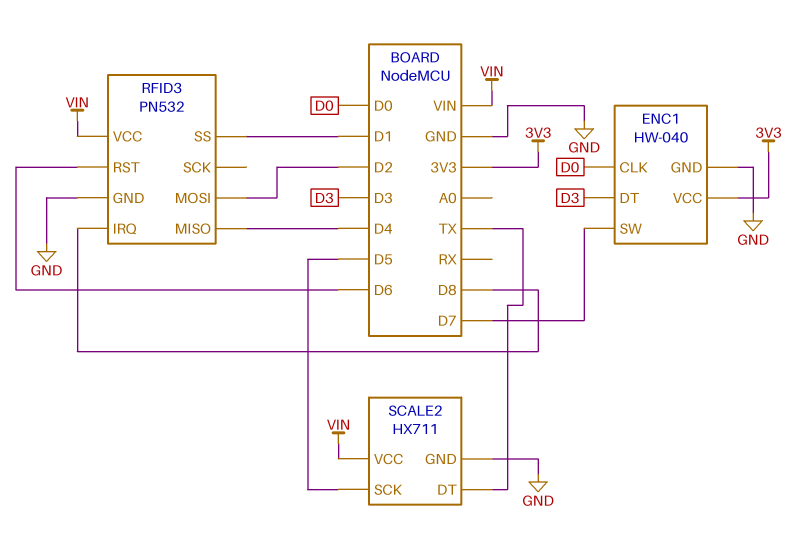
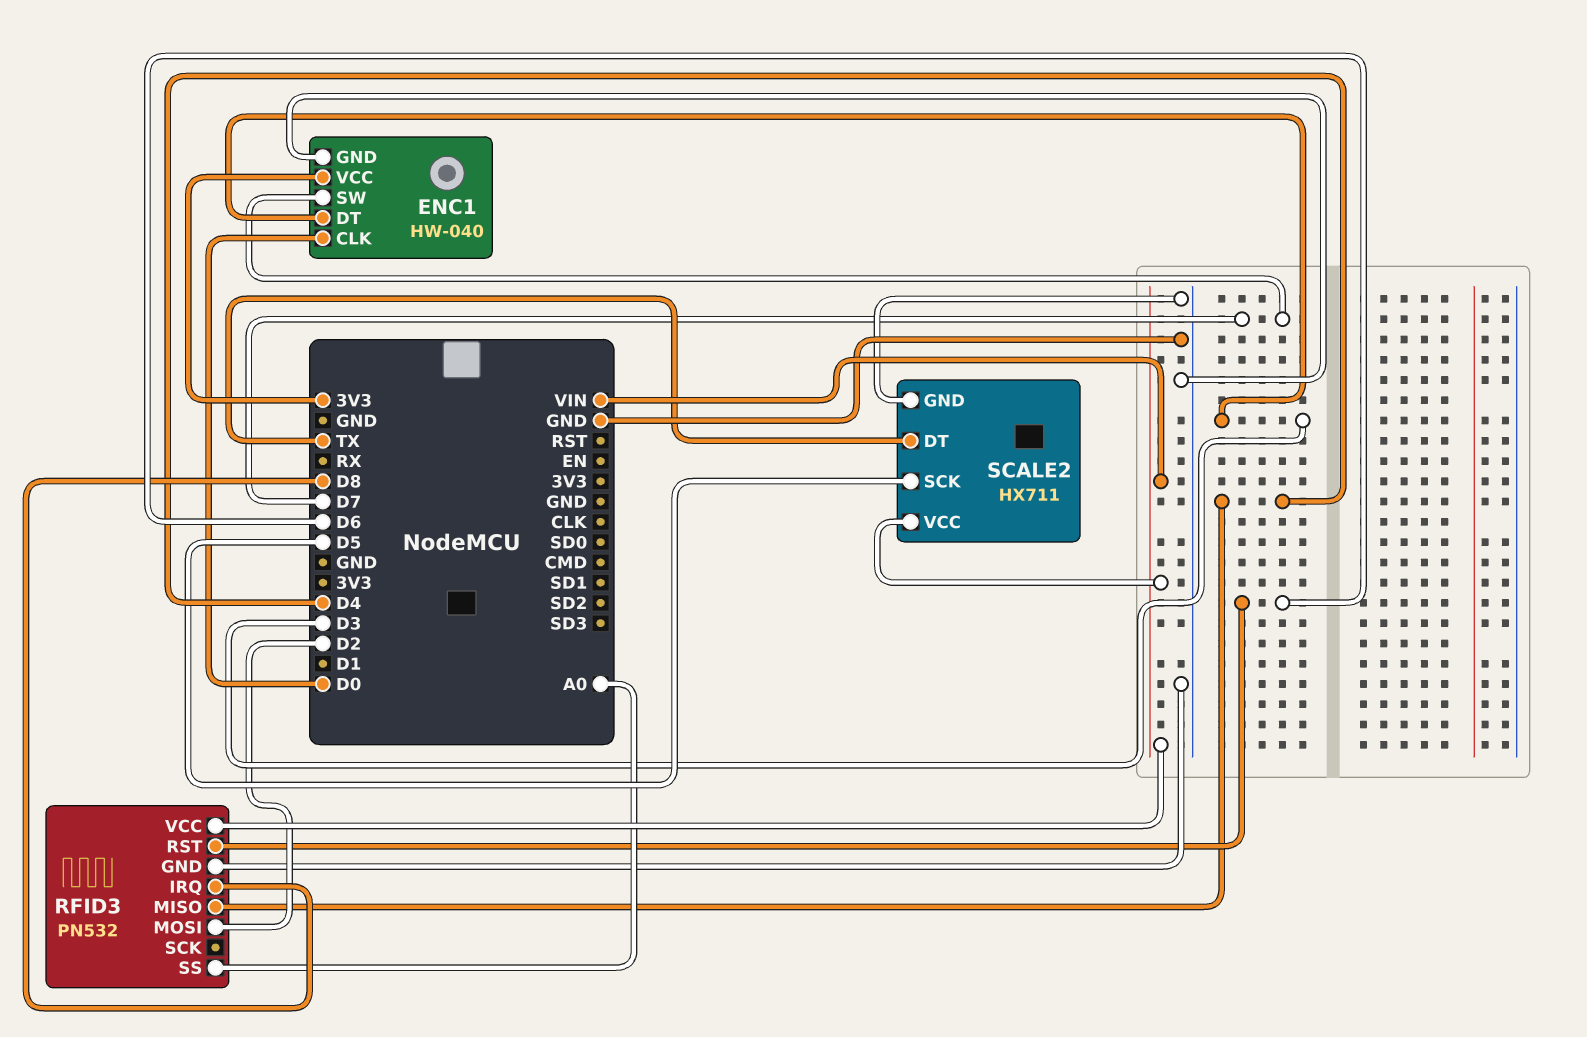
RFID3 pin SS: D1 -> A0

